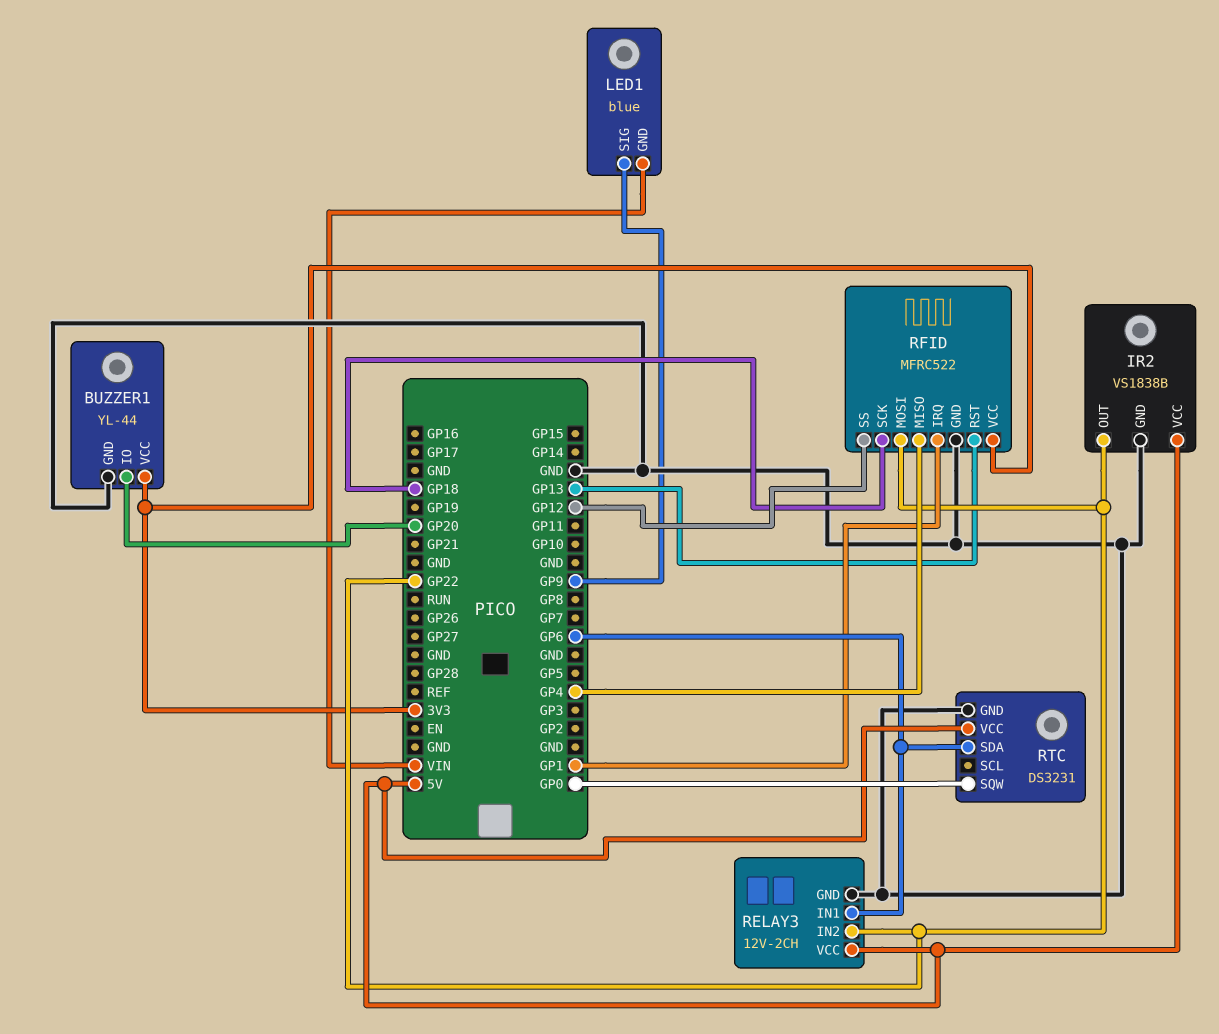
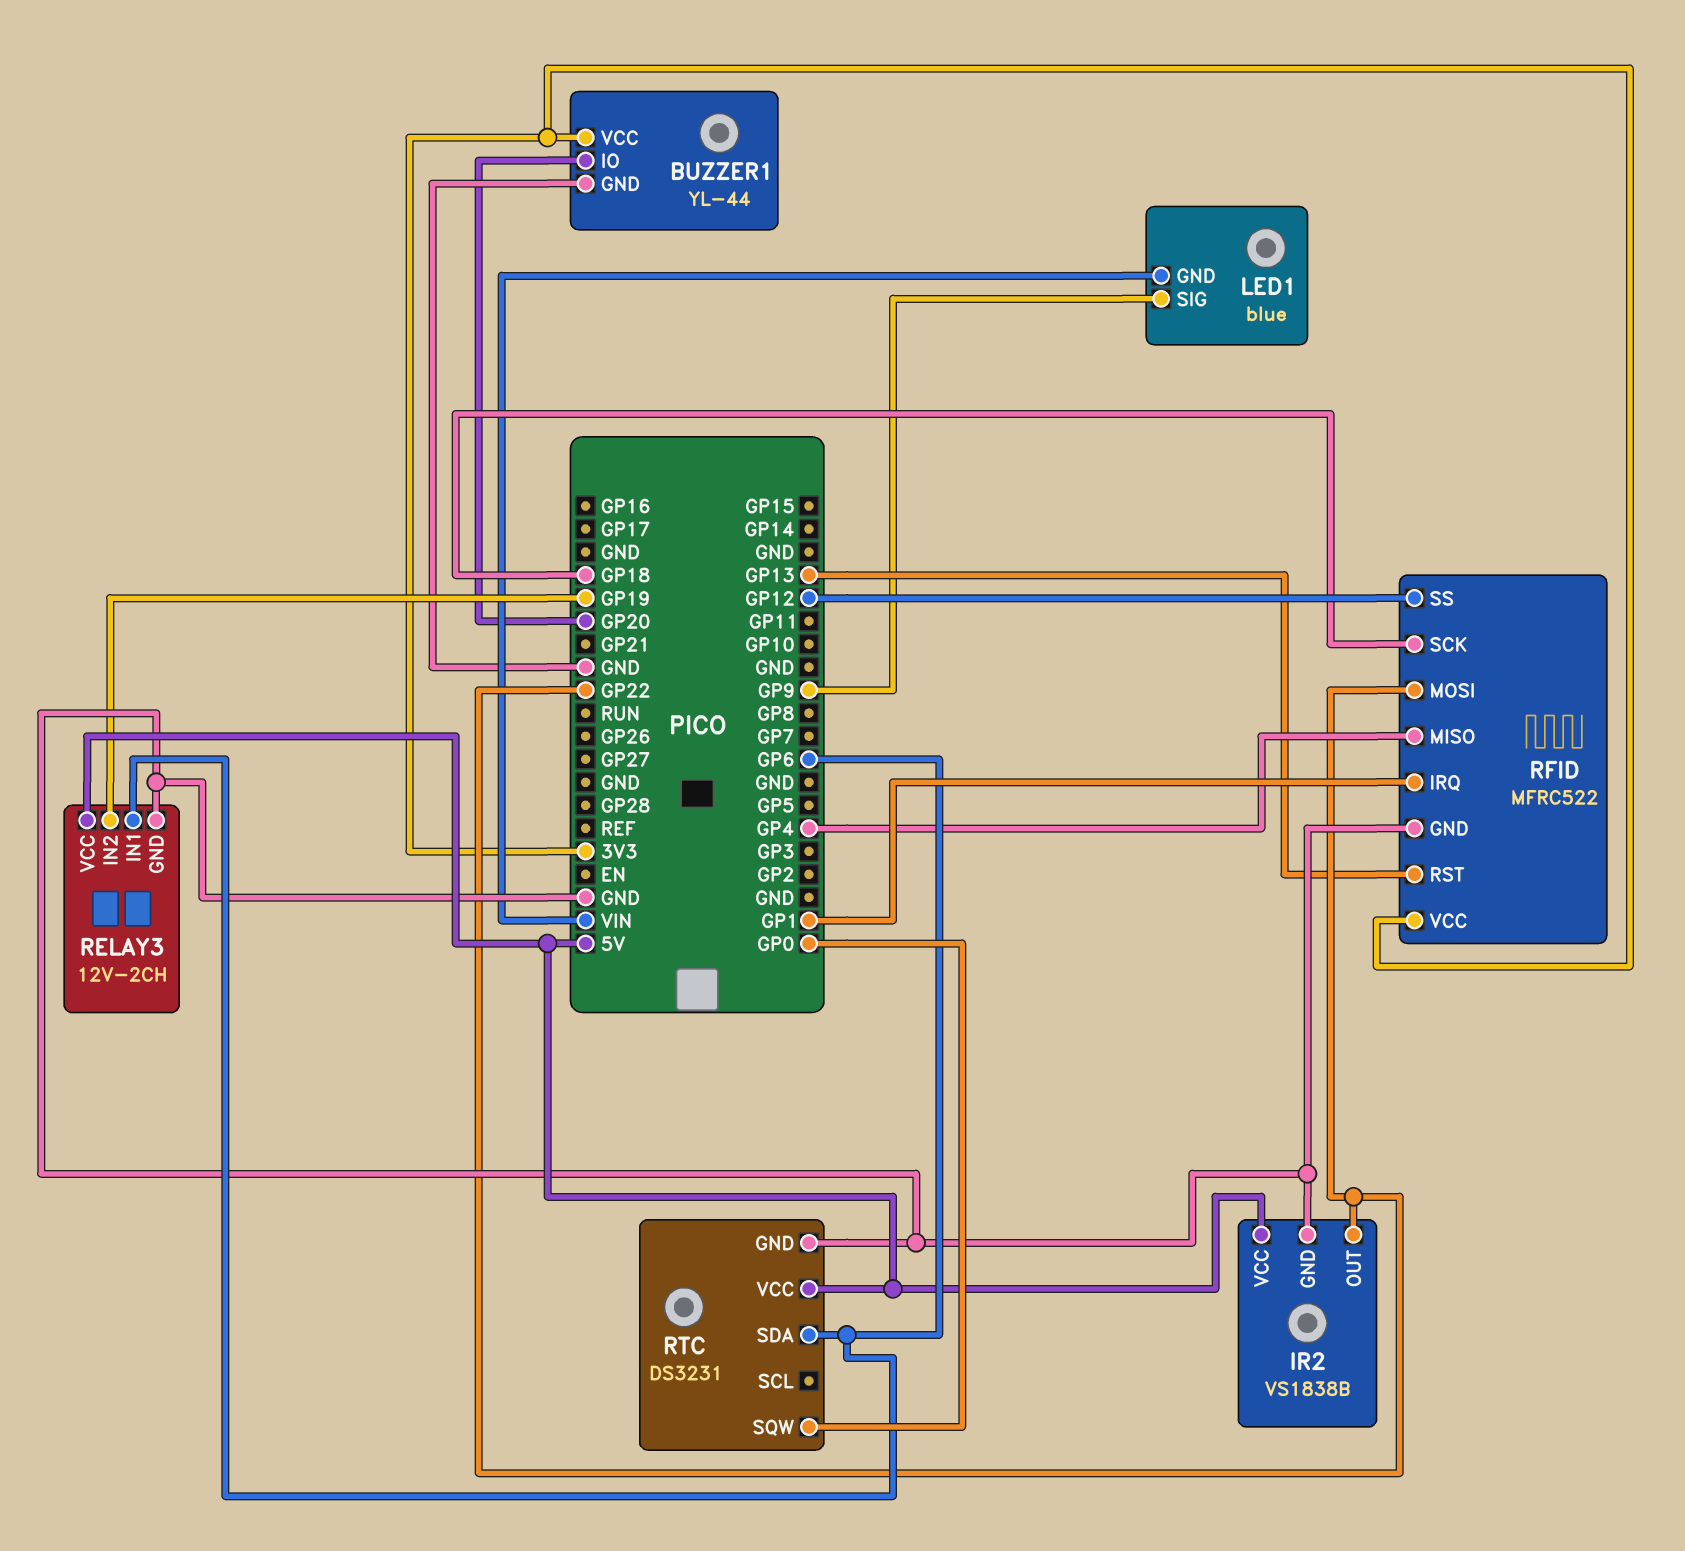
RELAY3 pin IN2: GP22 -> GP19

